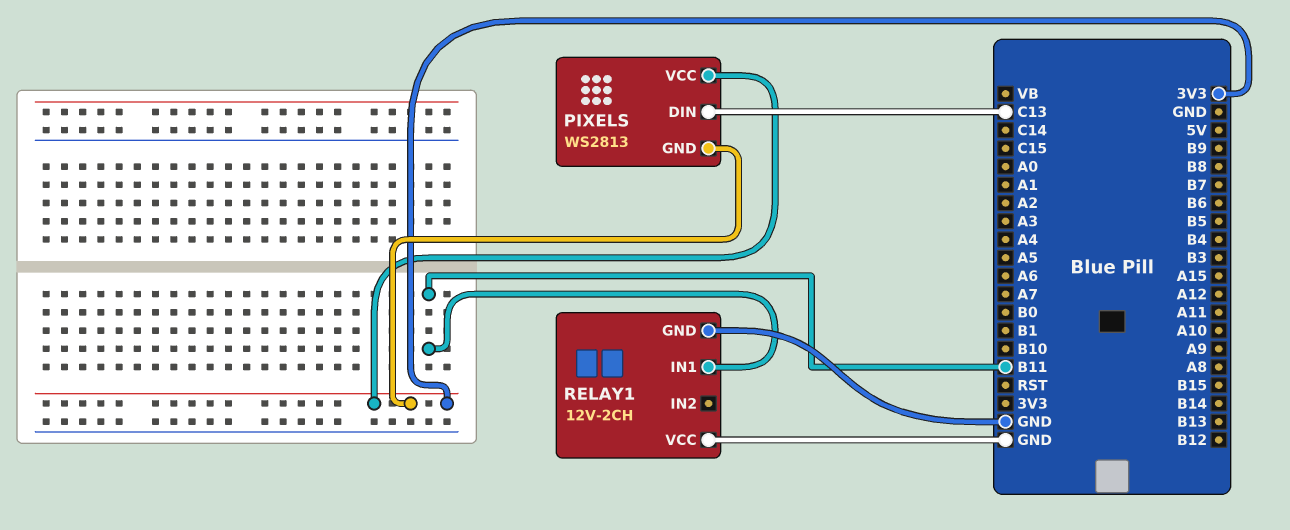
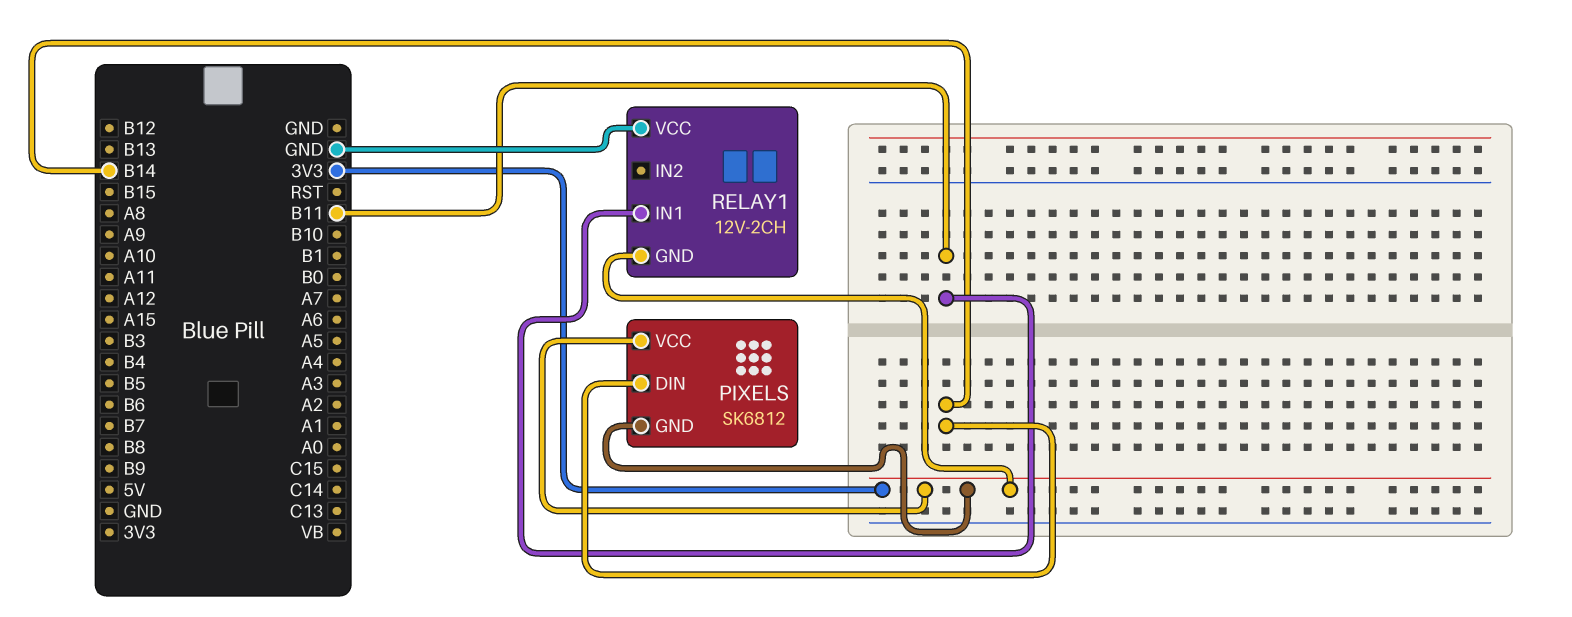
PIXELS: WS2813 -> SK6812
PIXELS pin DIN: C13 -> B14
RELAY1 pin GND: GND -> 3V3

